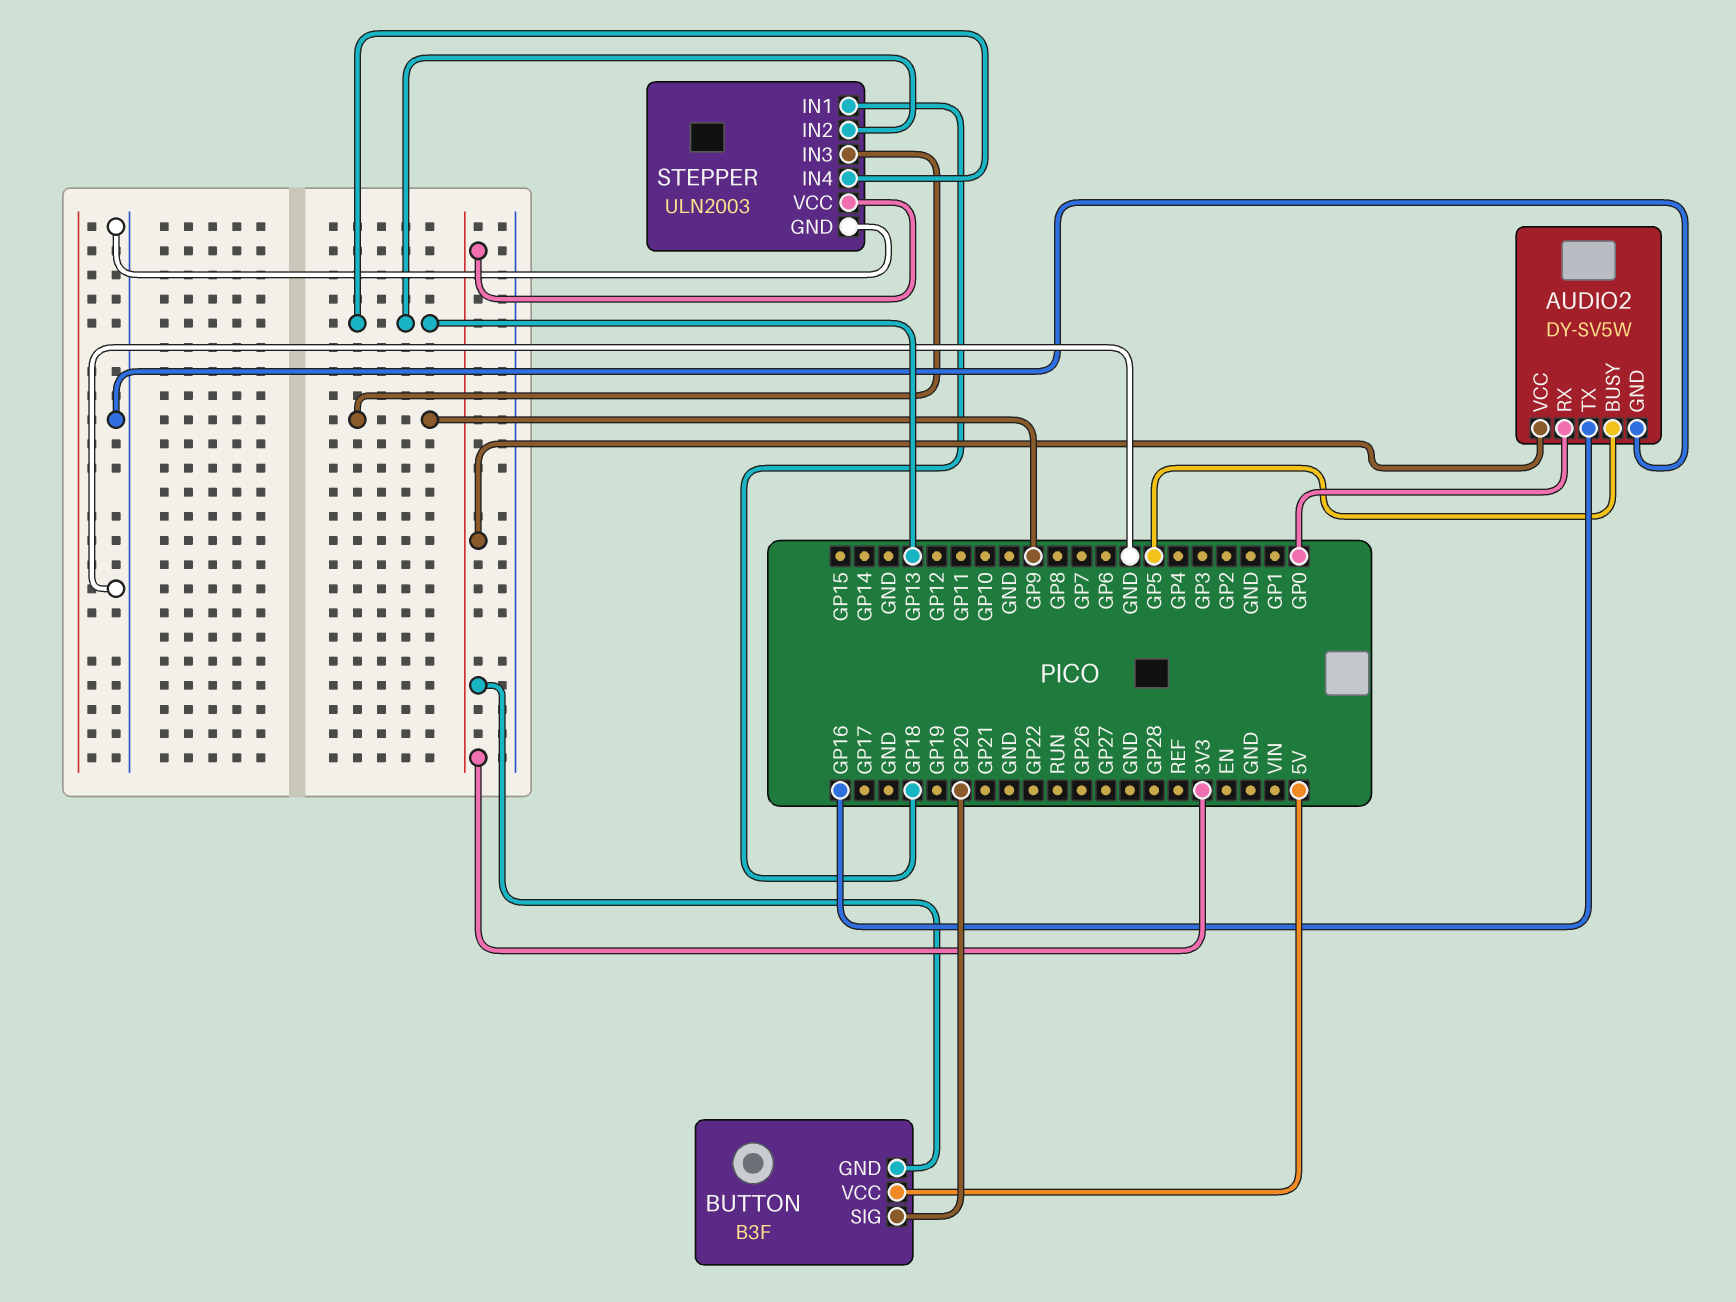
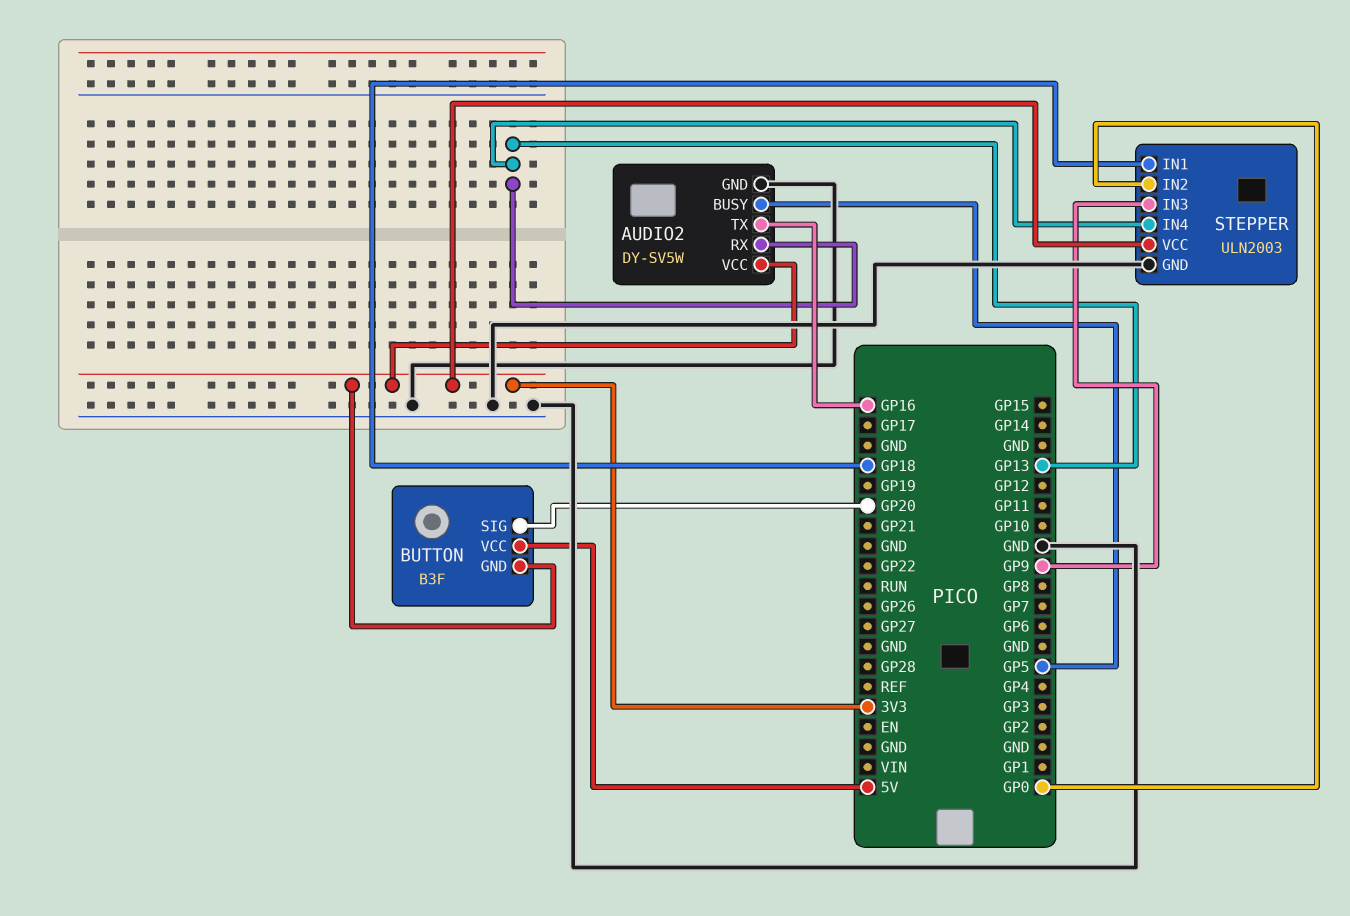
AUDIO2 pin RX: GP0 -> GP13
STEPPER pin IN2: GP13 -> GP0

